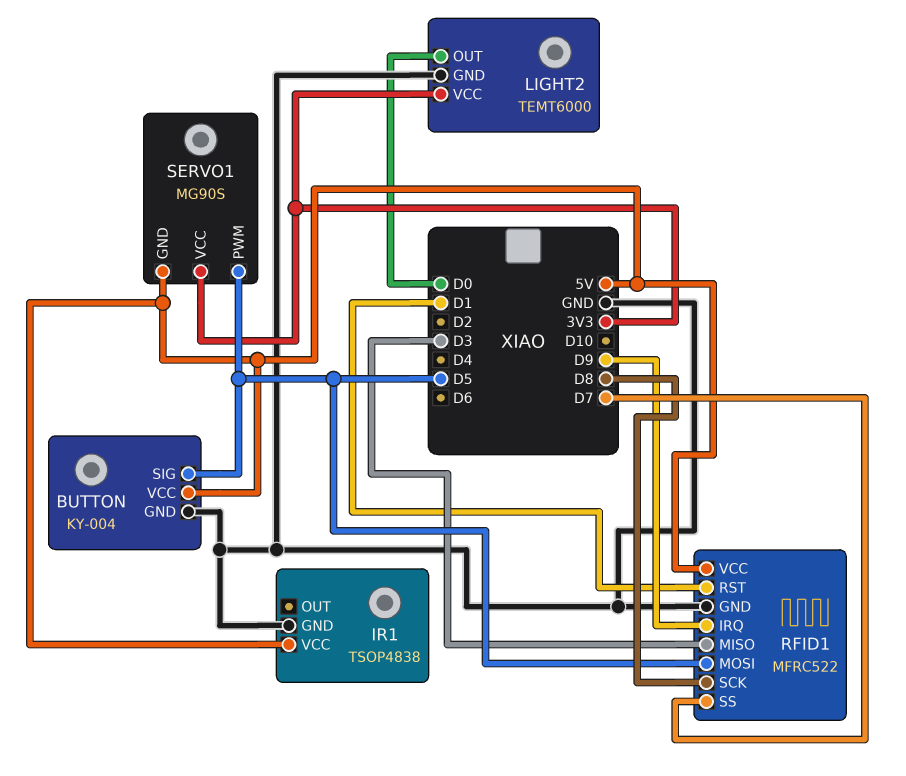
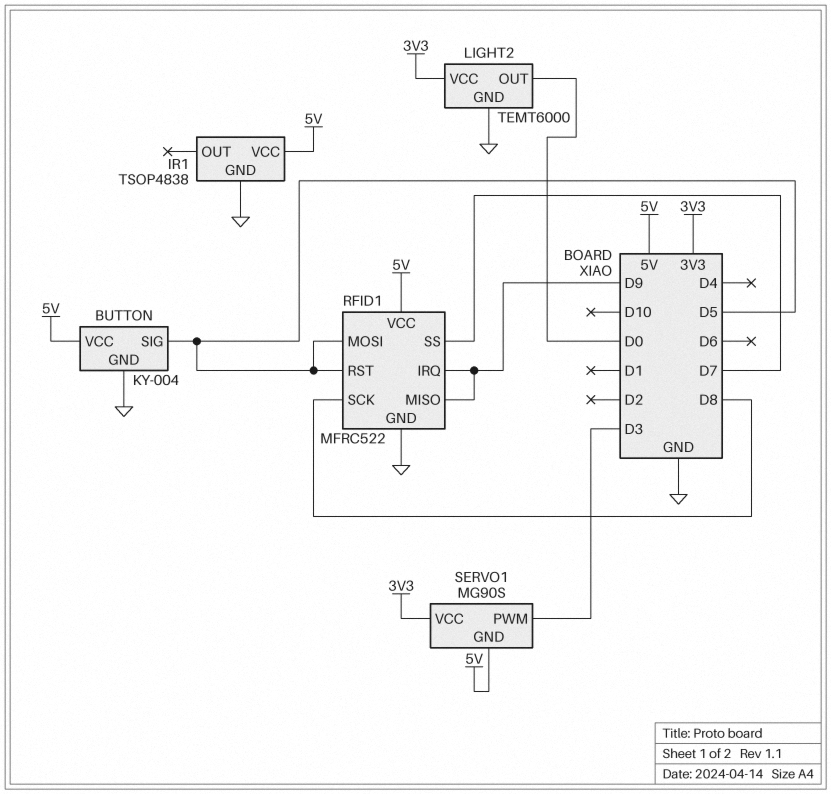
RFID1 pin MISO: D3 -> D9
RFID1 pin RST: D1 -> D5
SERVO1 pin PWM: D5 -> D3

